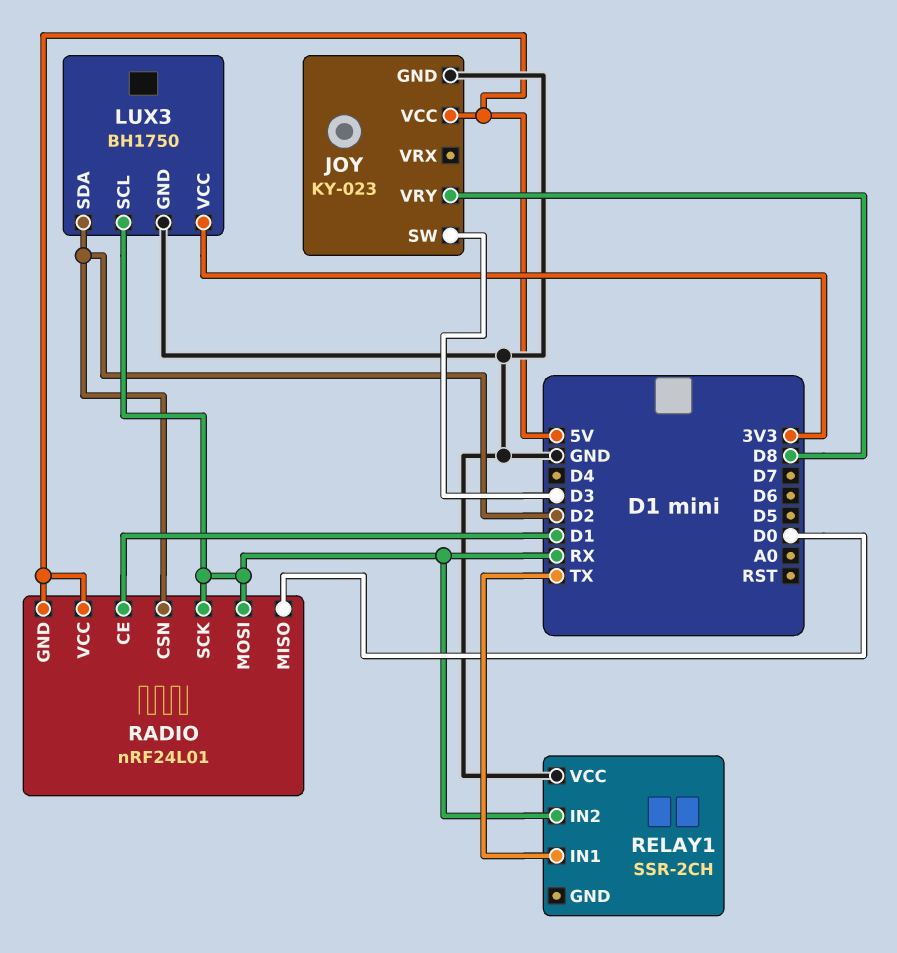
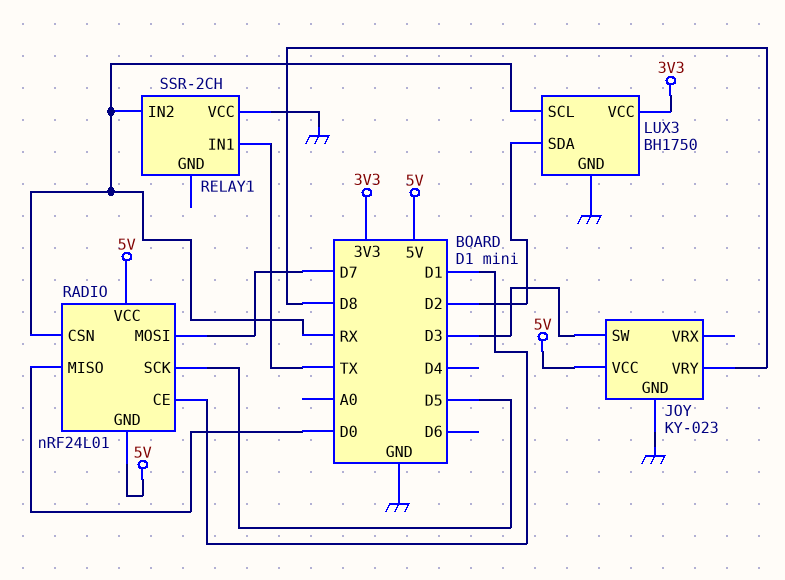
RADIO pin CSN: D2 -> RX
RADIO pin MOSI: RX -> D7
RADIO pin SCK: RX -> D5

